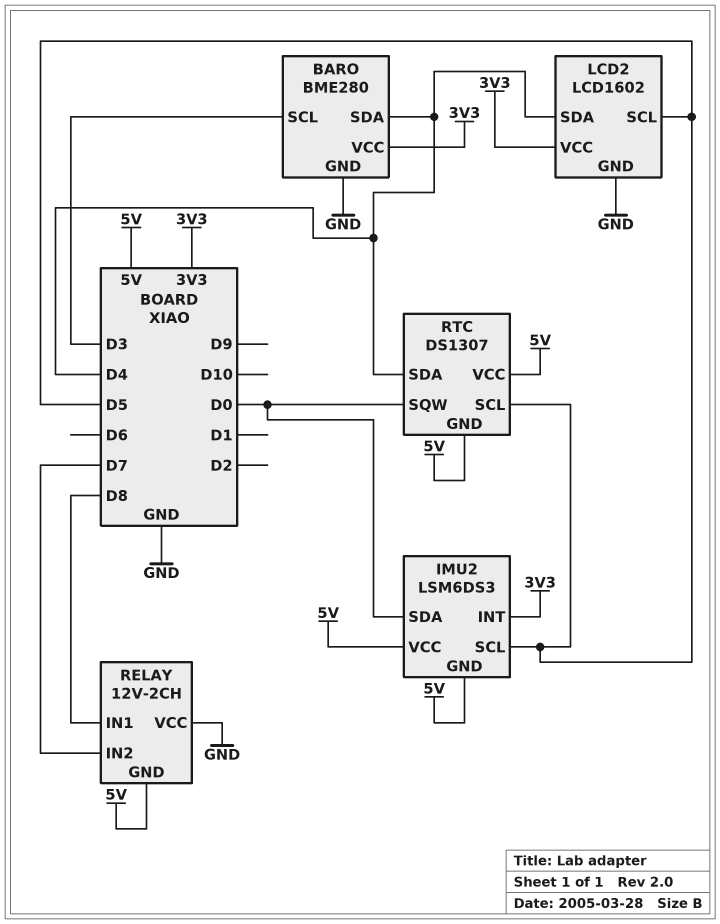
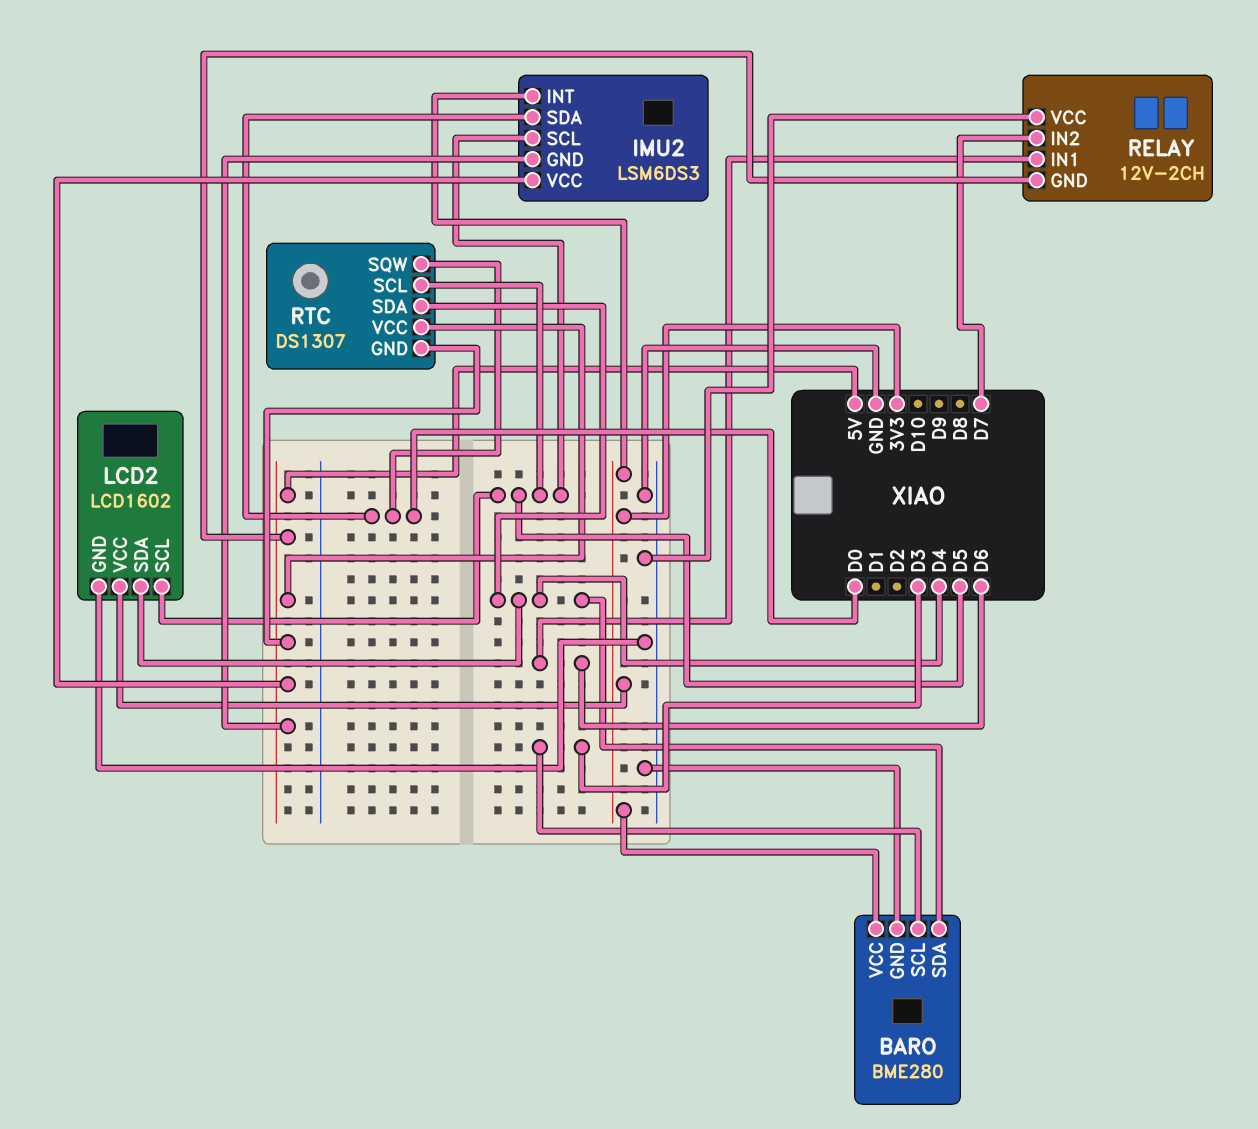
RELAY pin IN1: D8 -> D6

